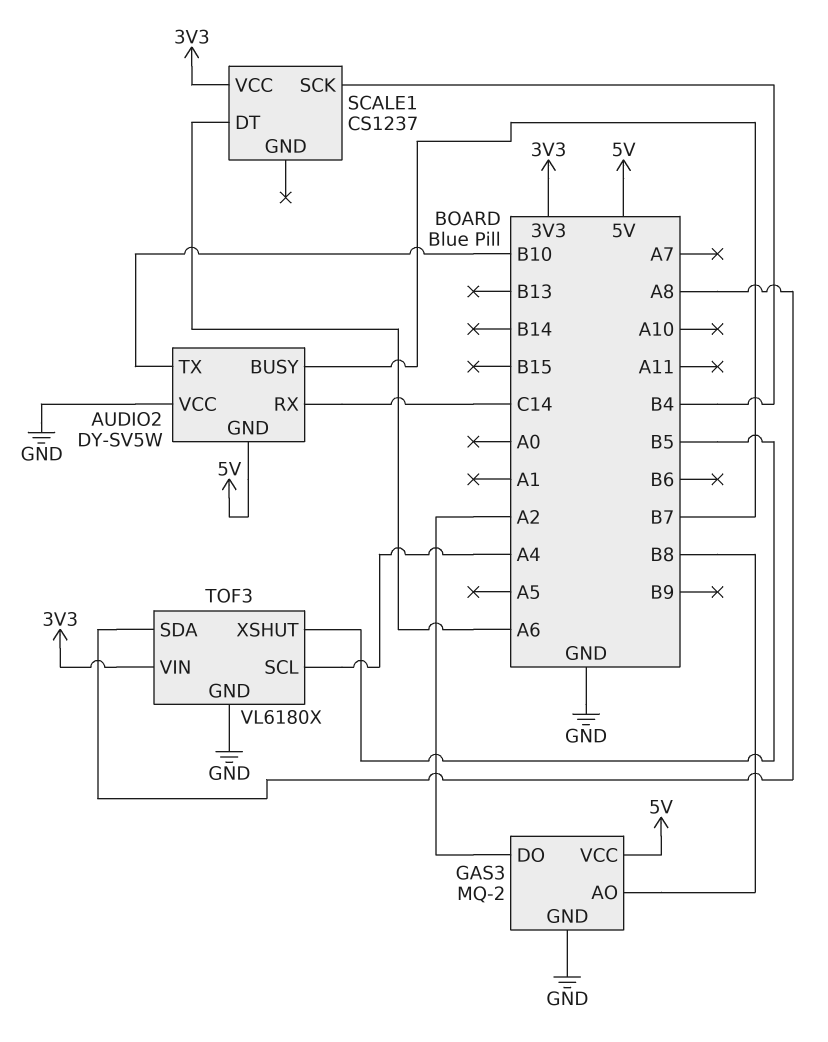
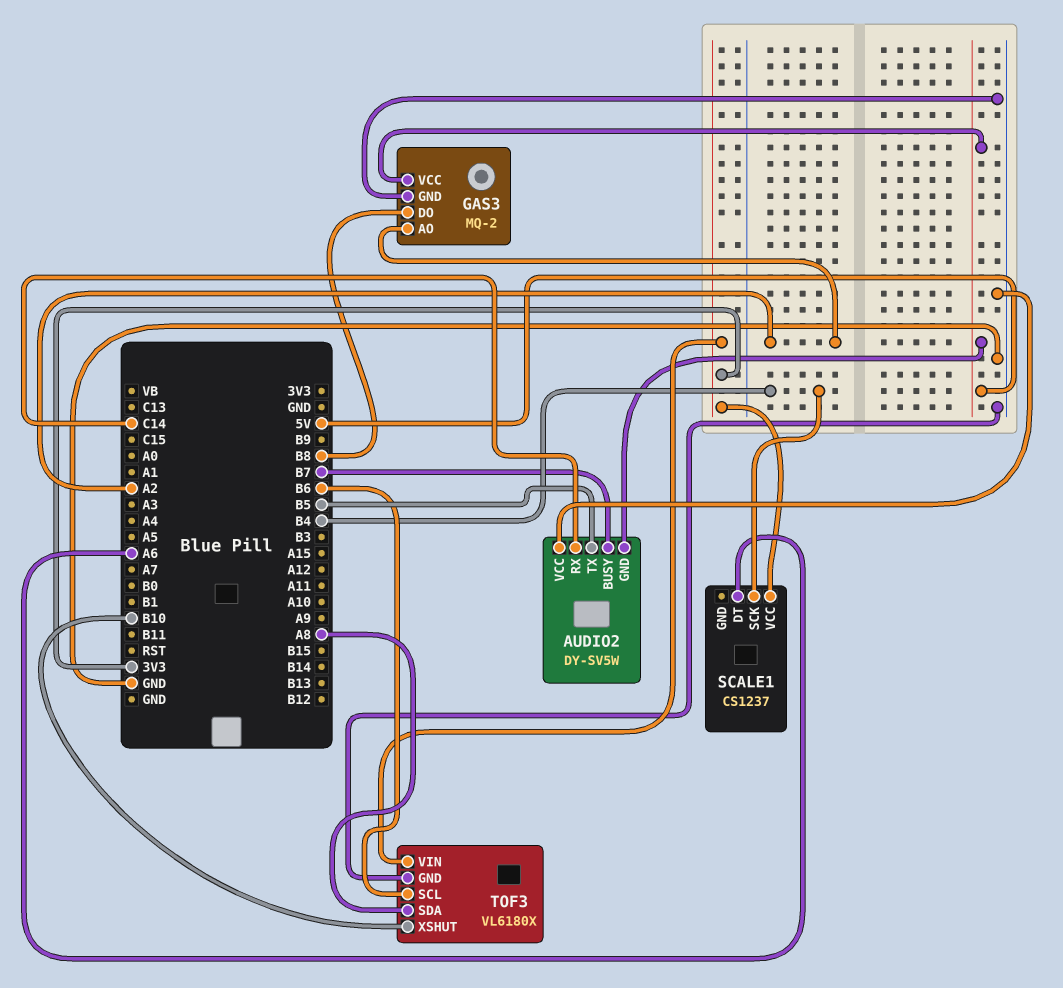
AUDIO2 pin TX: B10 -> B5
GAS3 pin AO: B8 -> A2
GAS3 pin DO: A2 -> B8
TOF3 pin SCL: A4 -> B6
TOF3 pin XSHUT: B5 -> B10

